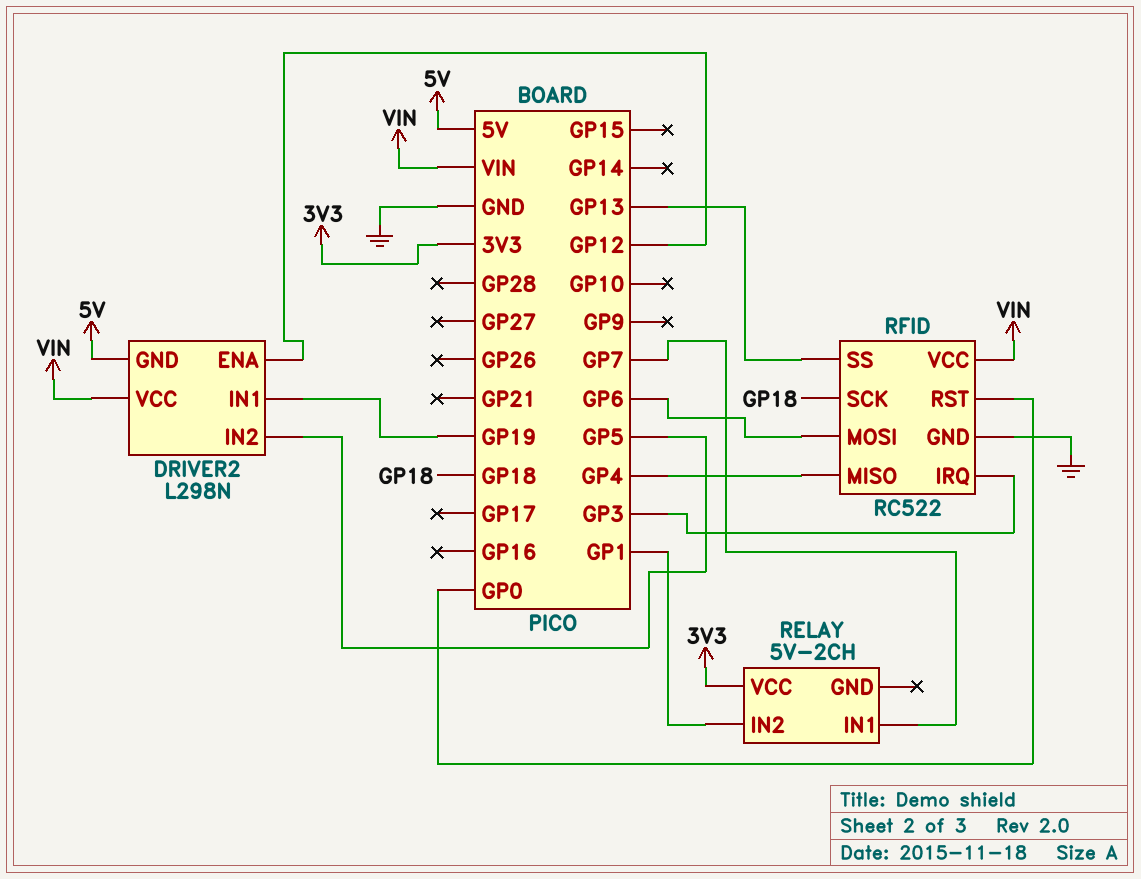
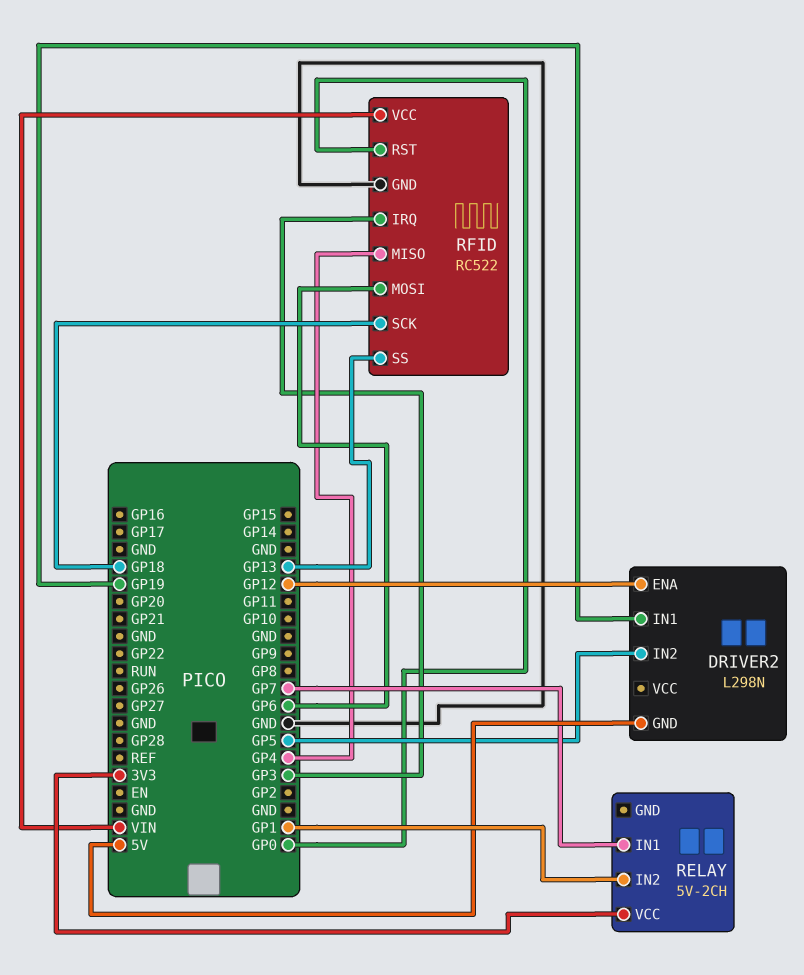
DRIVER2 pin VCC: VIN -> none

